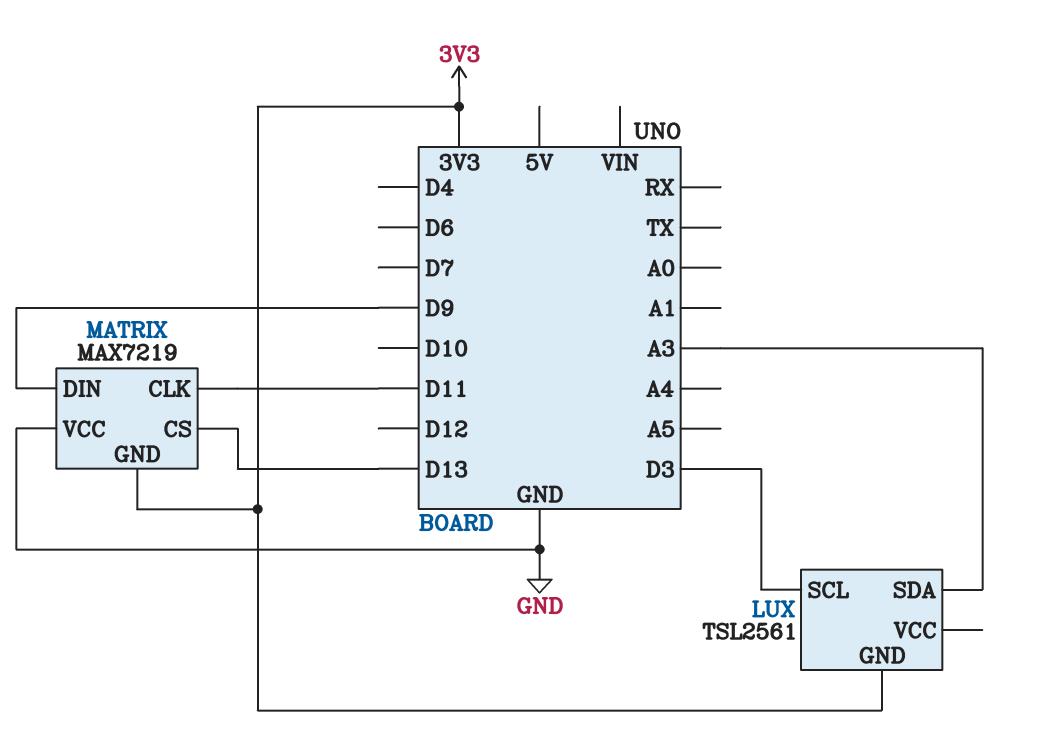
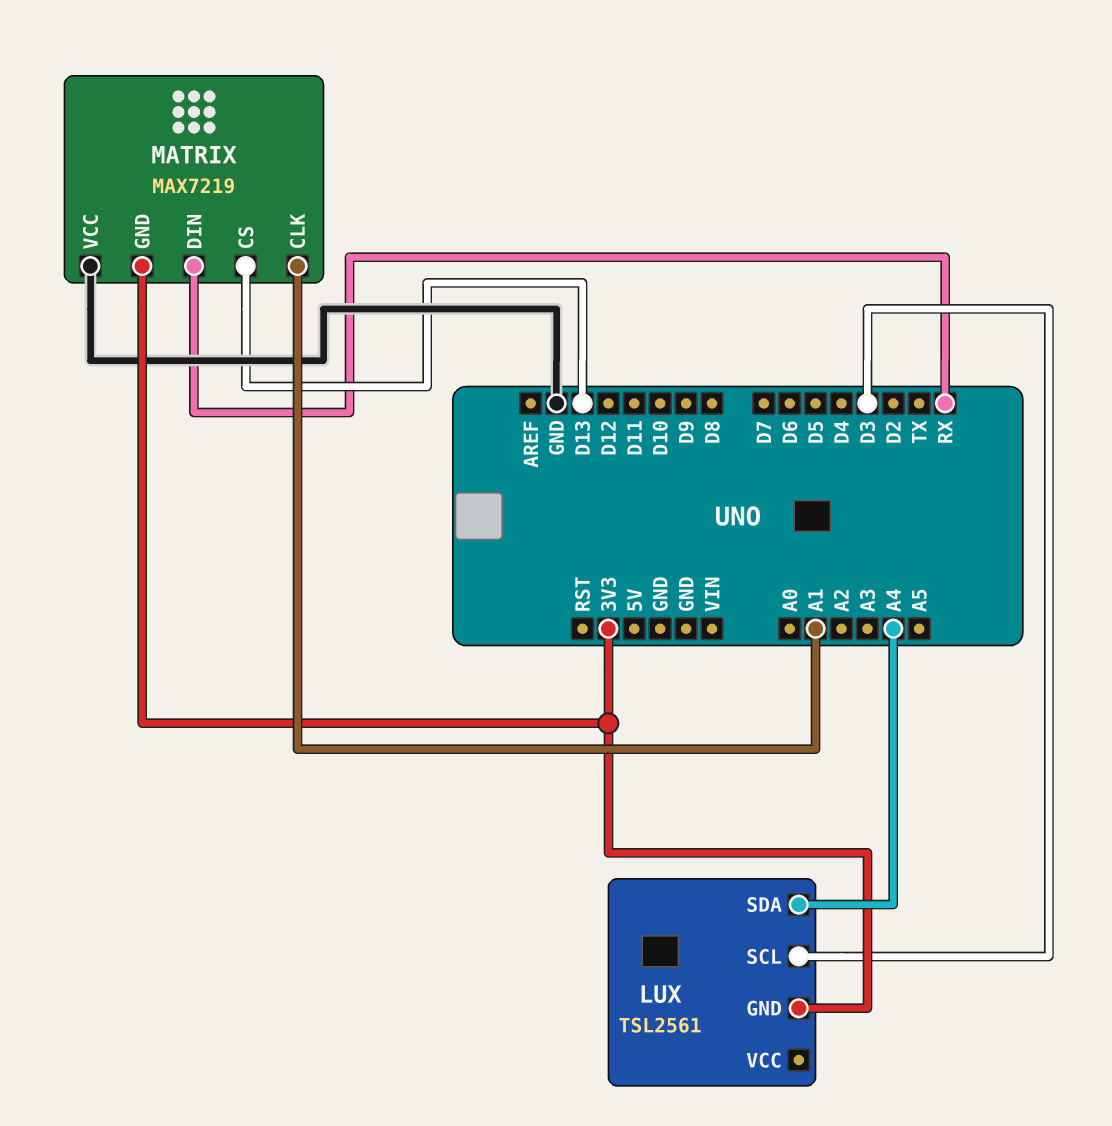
LUX pin SDA: A3 -> A4
MATRIX pin CLK: D11 -> A1
MATRIX pin DIN: D9 -> RX

